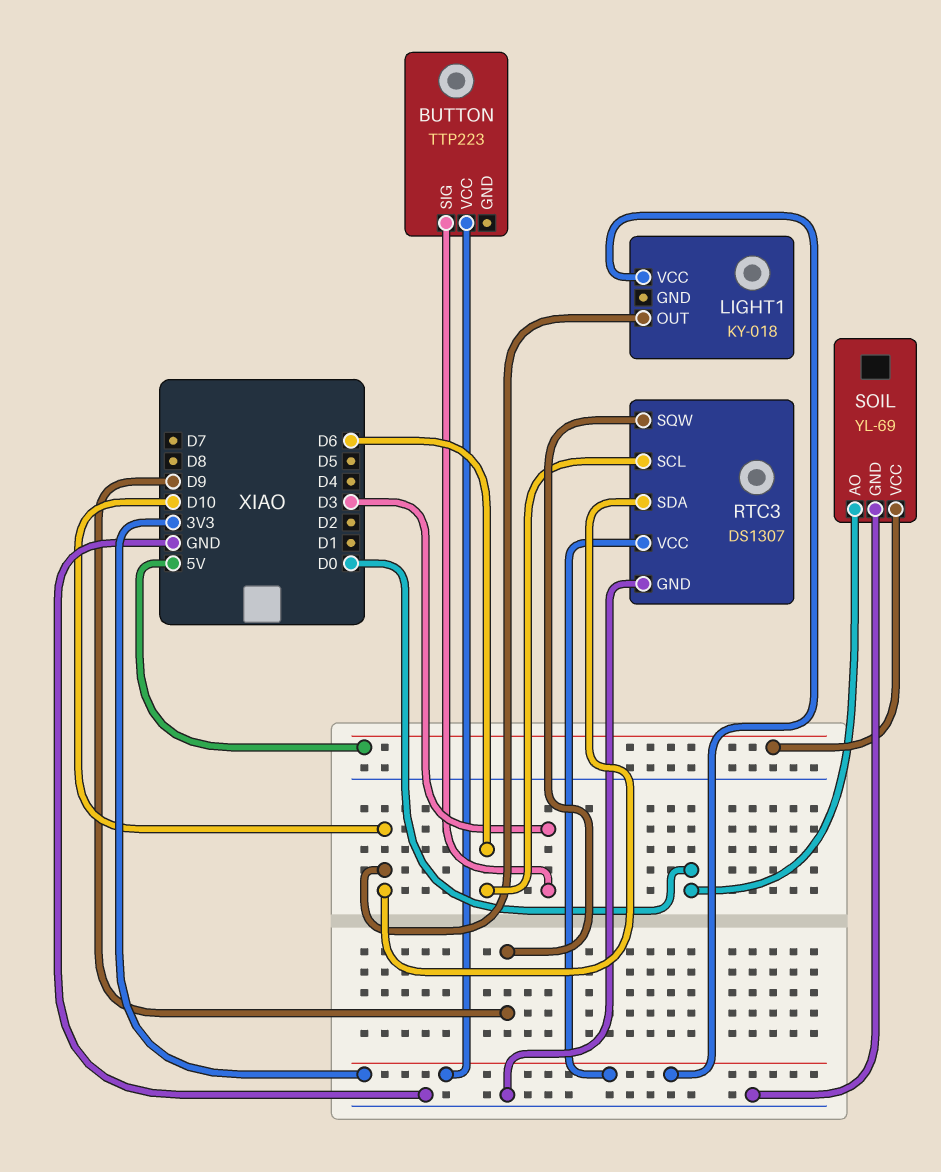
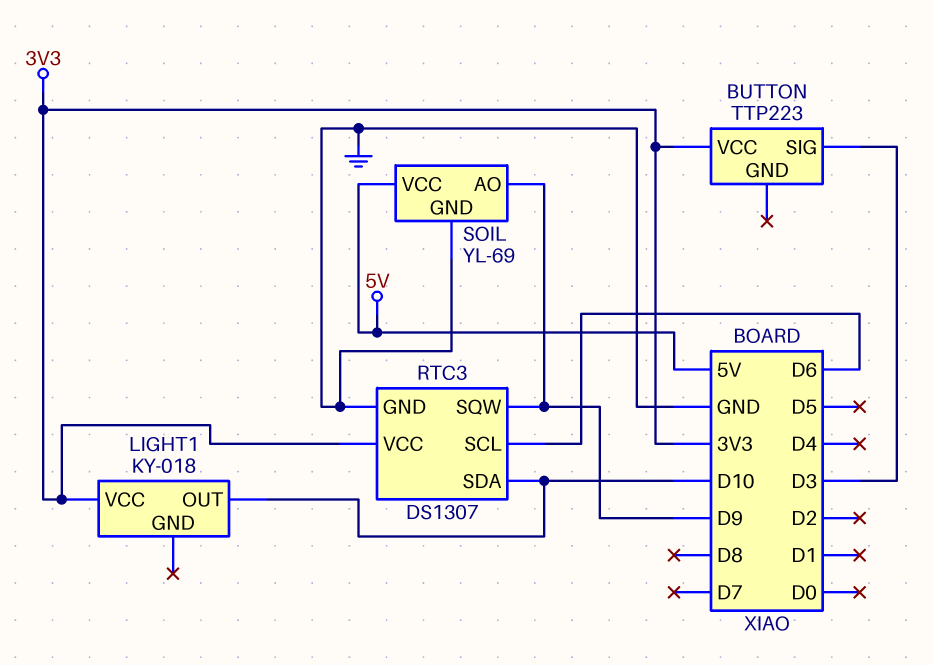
SOIL pin AO: D0 -> D9

